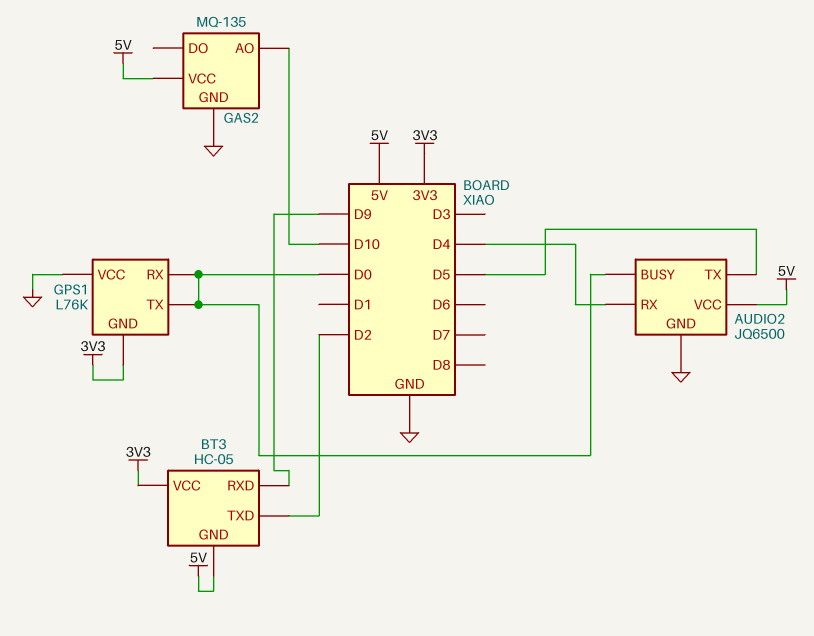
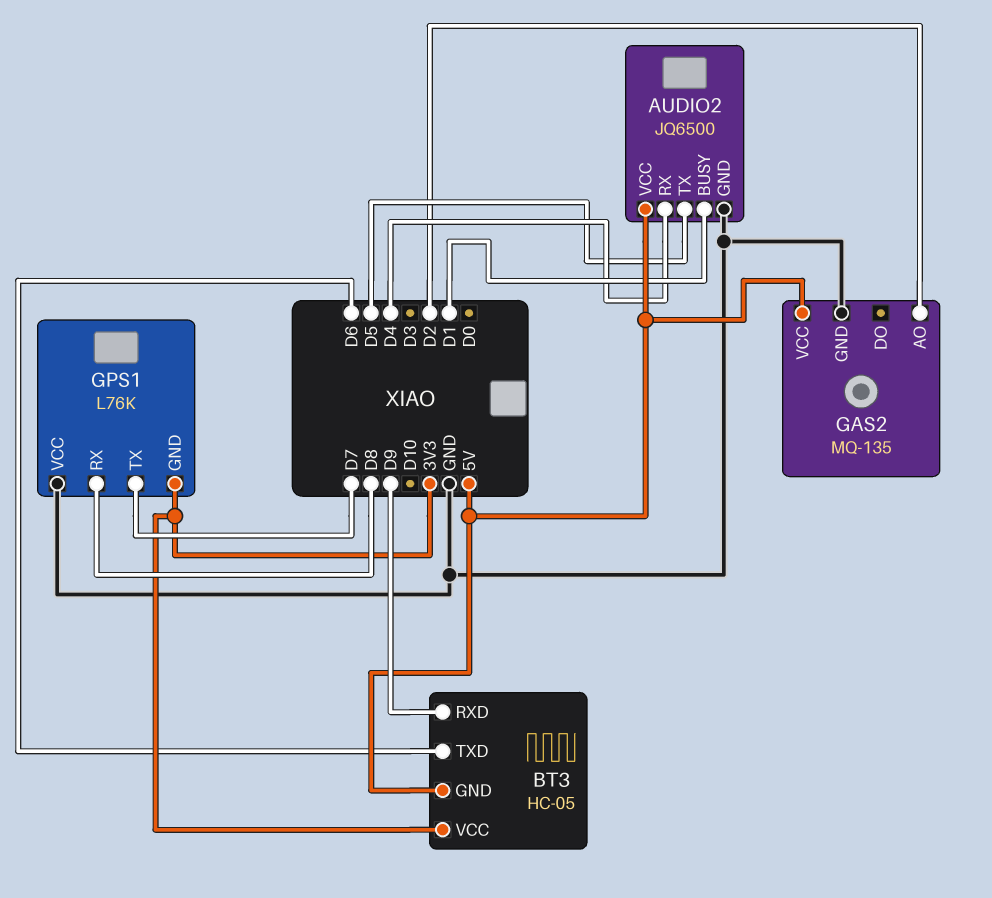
AUDIO2 pin BUSY: D0 -> D1
BT3 pin TXD: D2 -> D6
GAS2 pin AO: D10 -> D2
GPS1 pin RX: D0 -> D8
GPS1 pin TX: D0 -> D7

